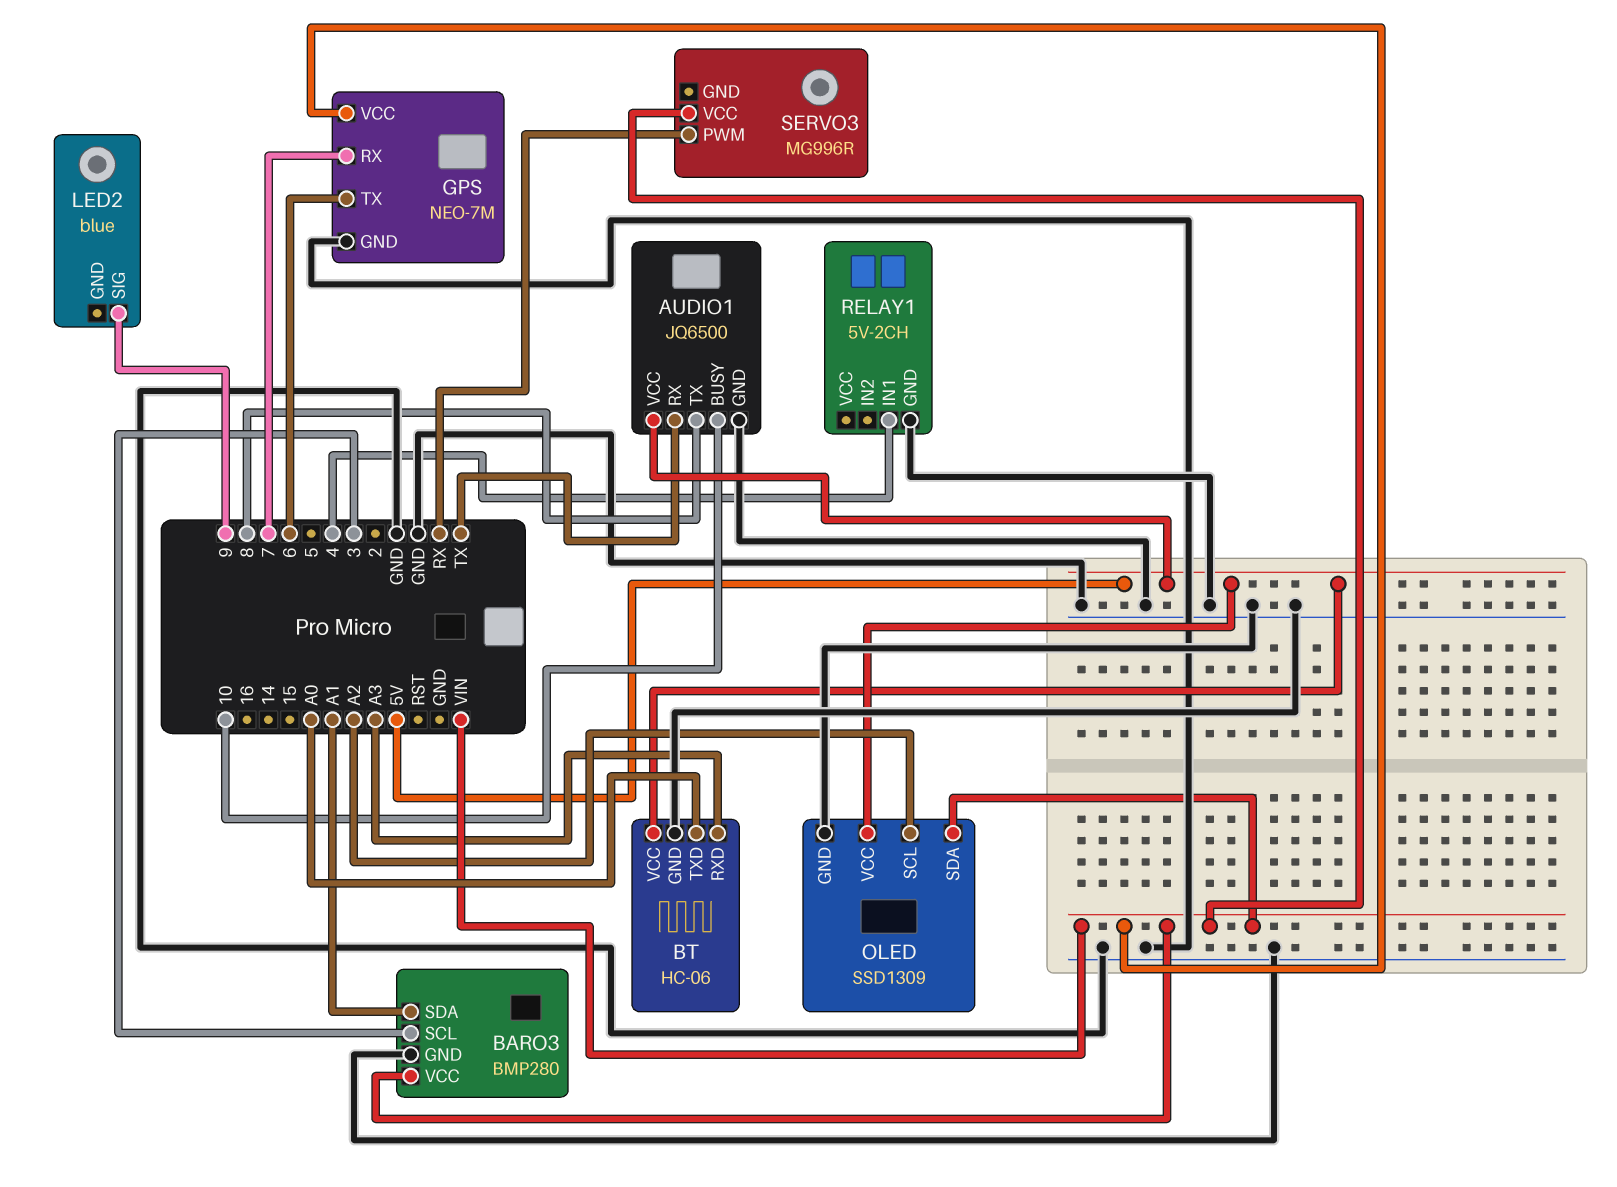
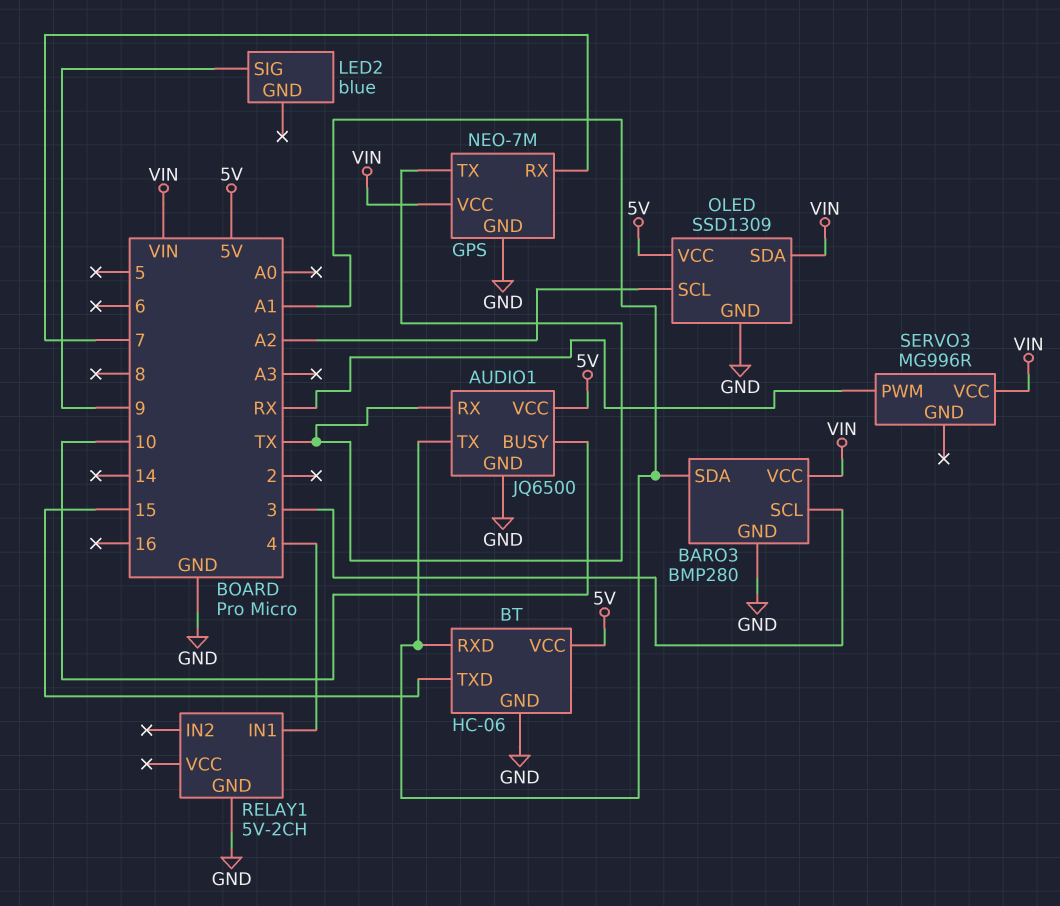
AUDIO1 pin TX: 8 -> A1
BT pin RXD: A3 -> A1
BT pin TXD: A0 -> 15
GPS pin TX: 6 -> TX

